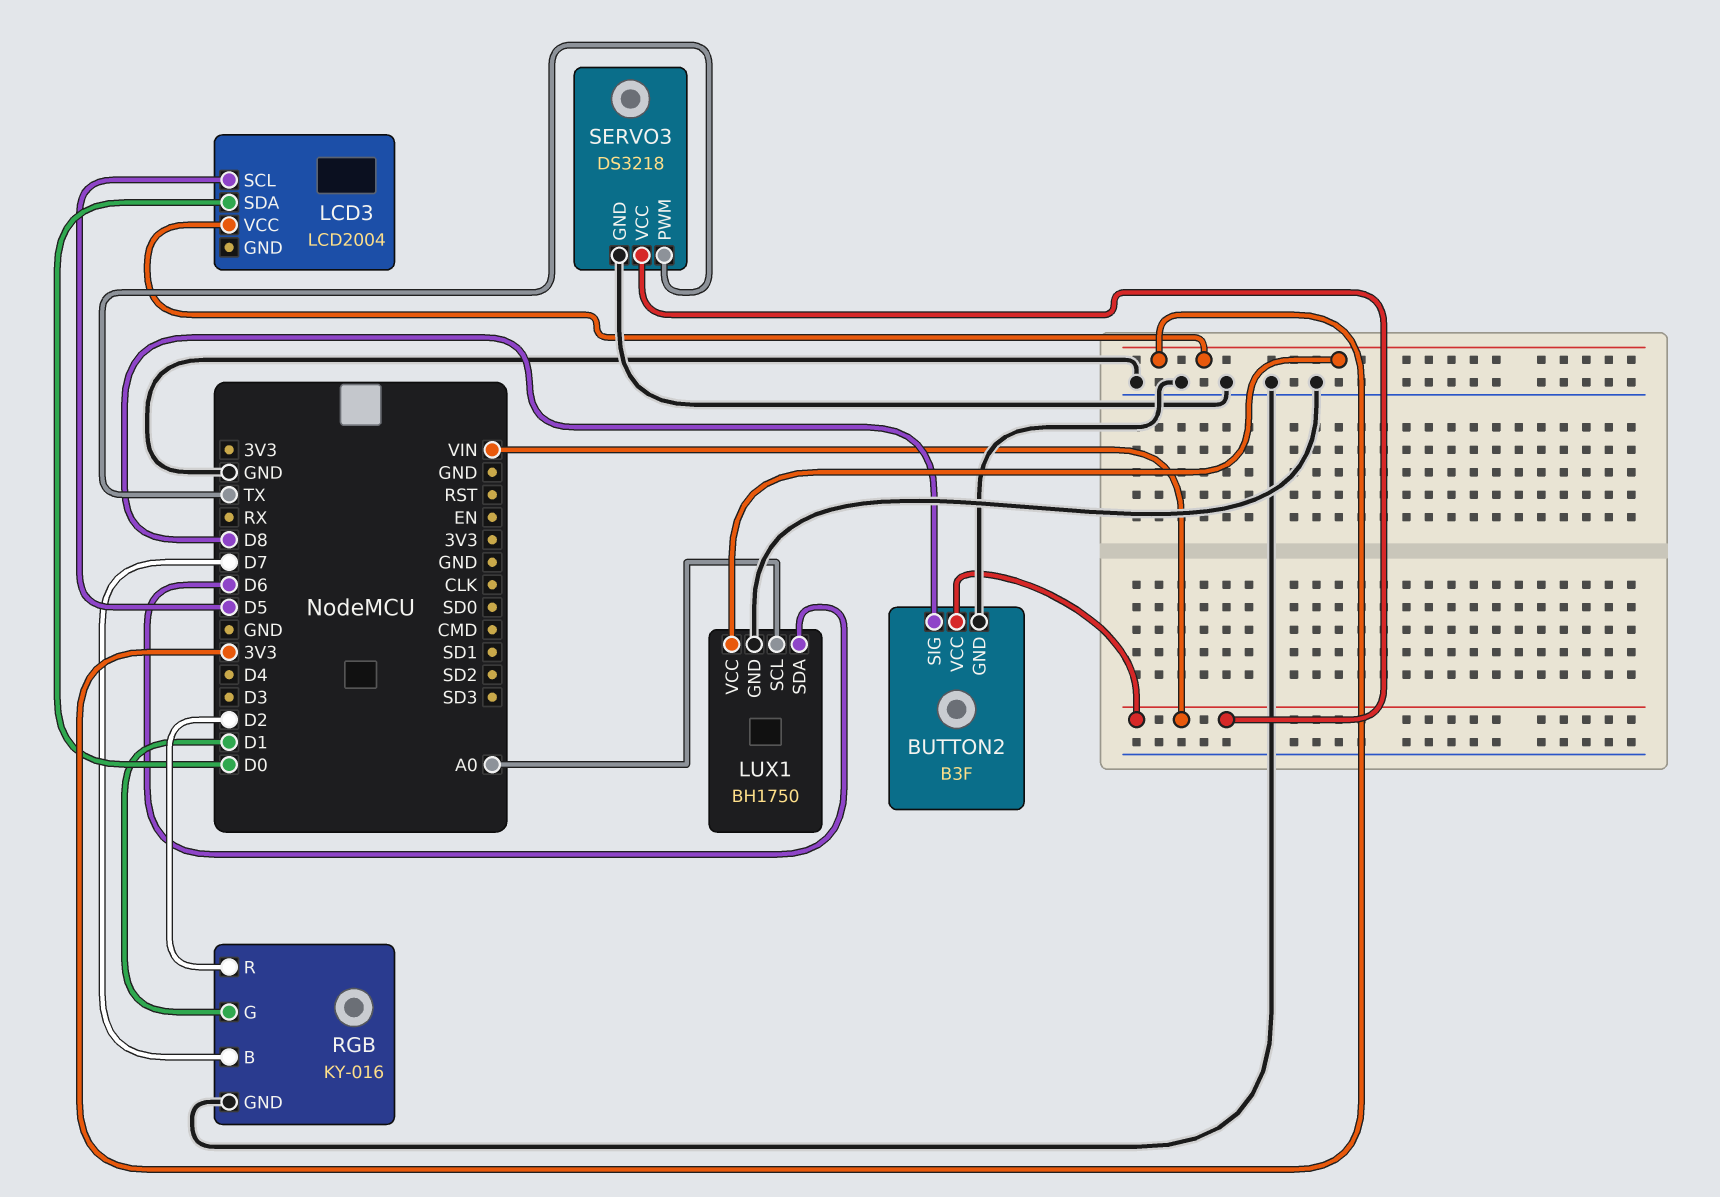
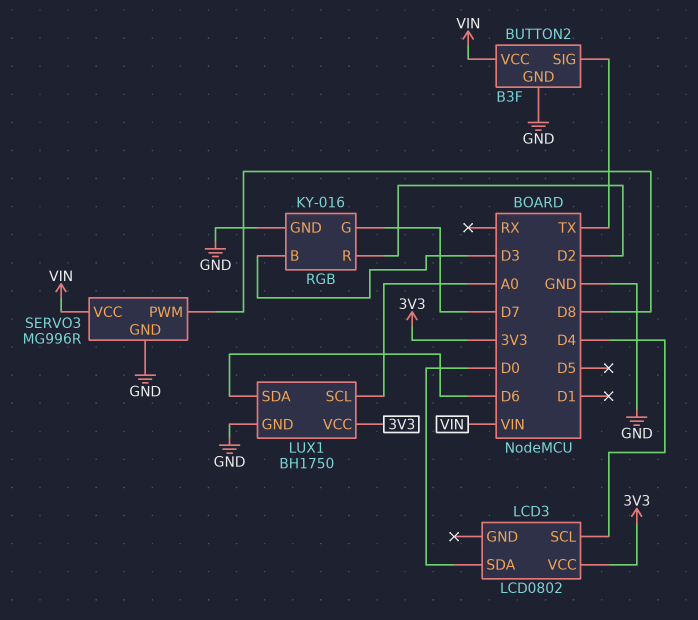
BUTTON2 pin SIG: D8 -> TX
LCD3: LCD2004 -> LCD0802
LCD3 pin SCL: D5 -> D4
RGB pin B: D7 -> D3
RGB pin G: D1 -> D7
SERVO3: DS3218 -> MG996R
SERVO3 pin PWM: TX -> D8

